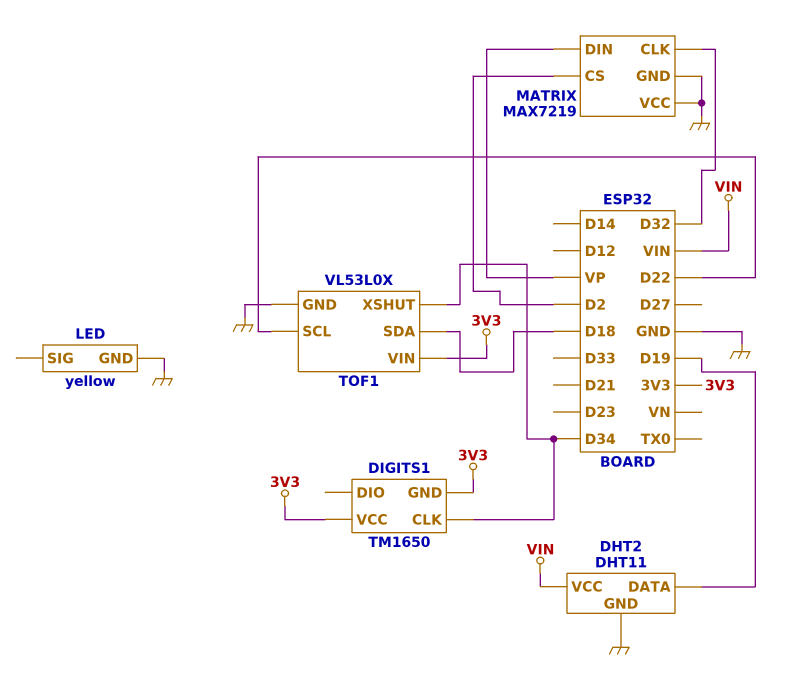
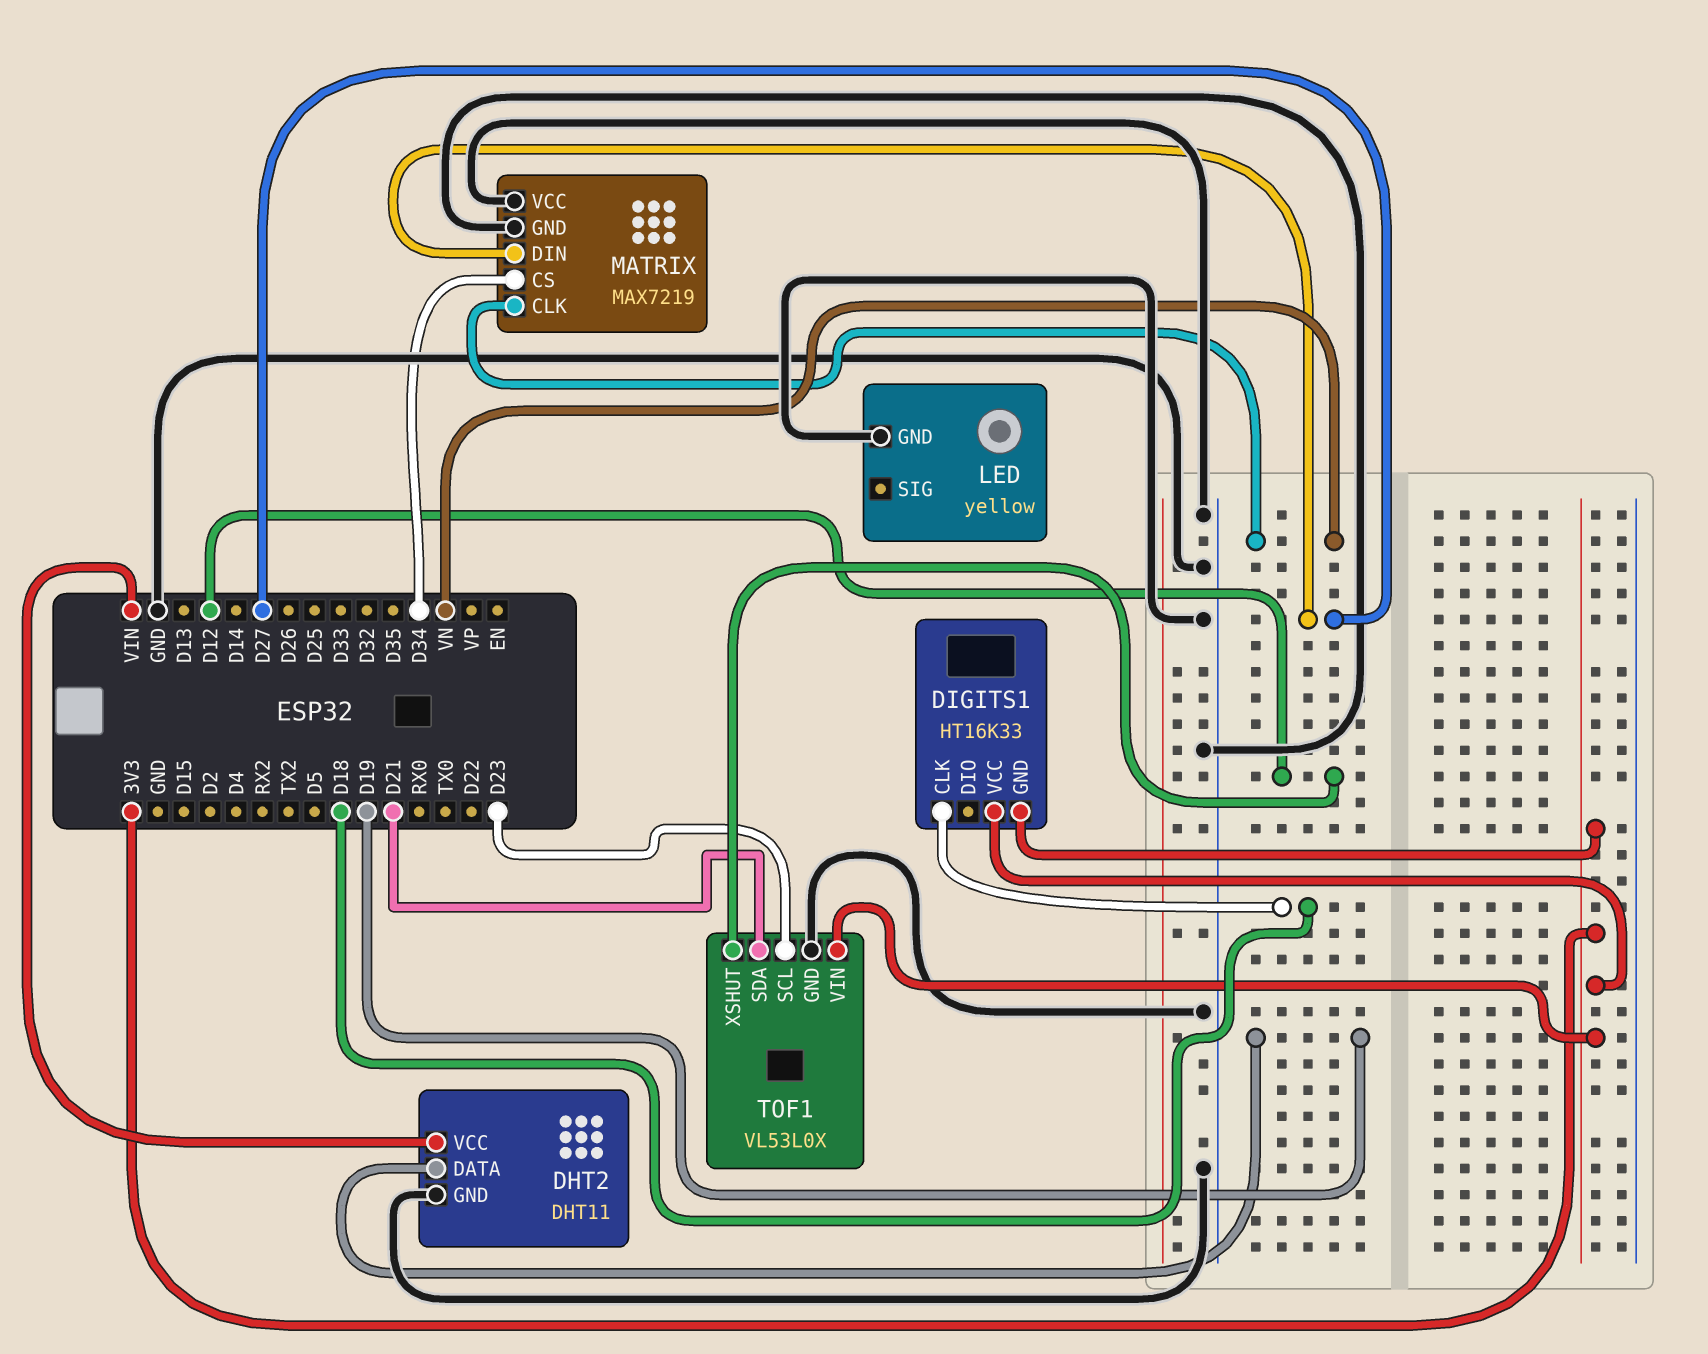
DIGITS1: TM1650 -> HT16K33
DIGITS1 pin CLK: D34 -> D18
MATRIX pin CLK: D32 -> VN
MATRIX pin CS: D2 -> D34
MATRIX pin DIN: VP -> D27
TOF1 pin SCL: D22 -> D23
TOF1 pin SDA: D18 -> D21
TOF1 pin XSHUT: D34 -> D12

